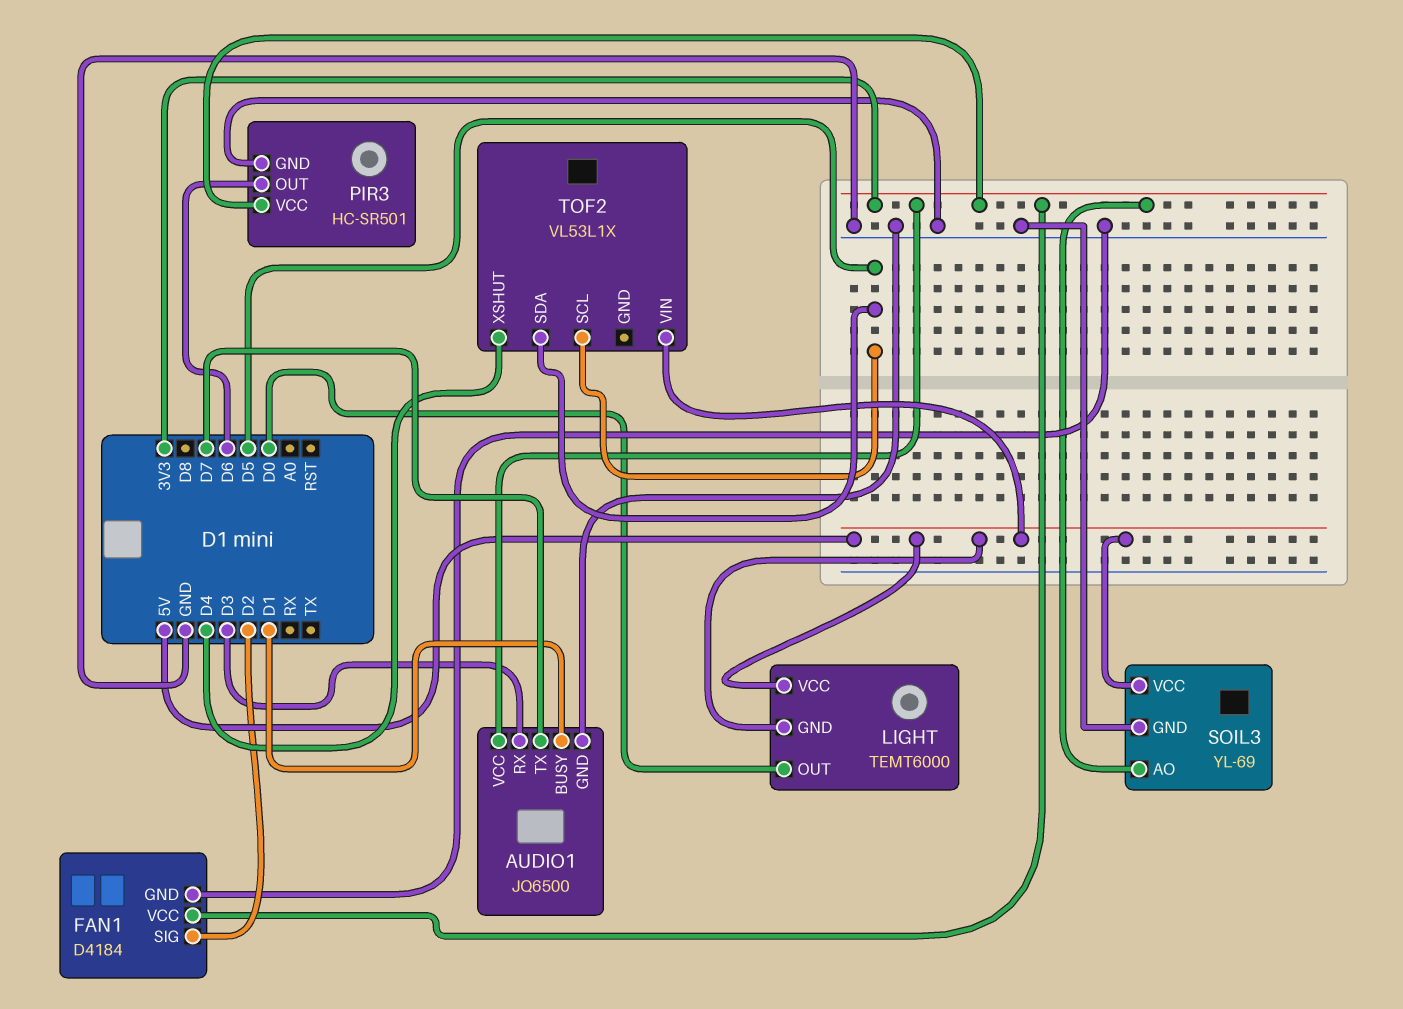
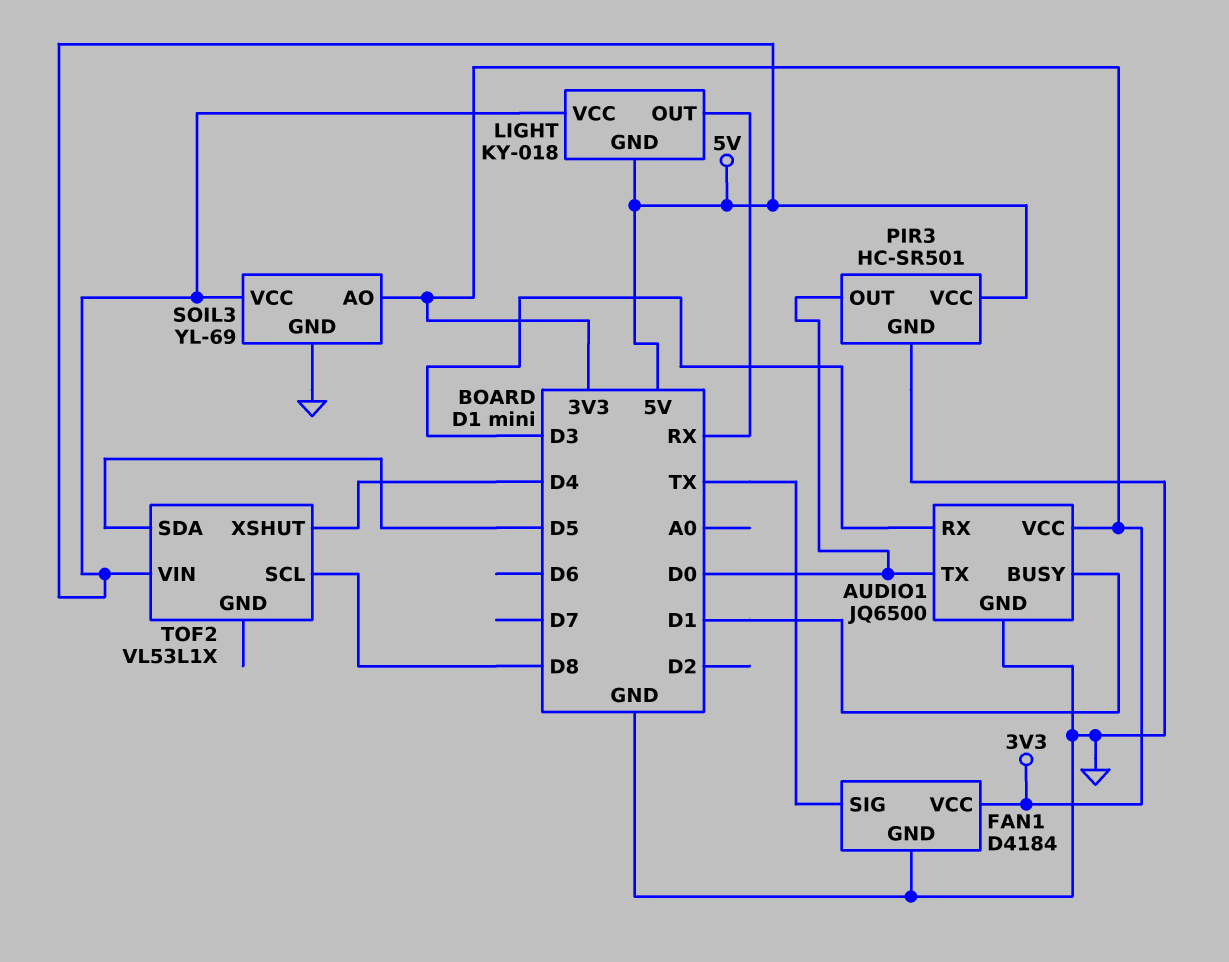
AUDIO1 pin TX: D7 -> D0
FAN1 pin SIG: D2 -> TX
LIGHT: TEMT6000 -> KY-018
LIGHT pin OUT: D0 -> RX
PIR3 pin OUT: D6 -> D0
PIR3 pin VCC: 3V3 -> 5V
TOF2 pin SCL: D5 -> D8

